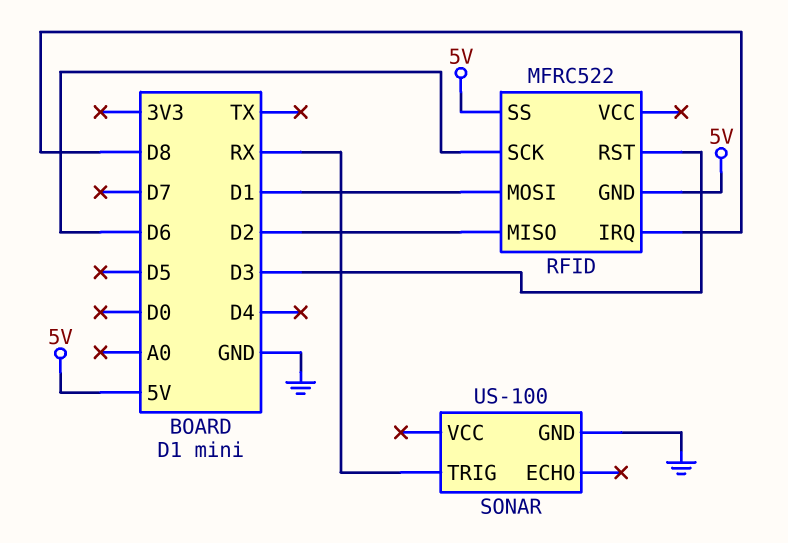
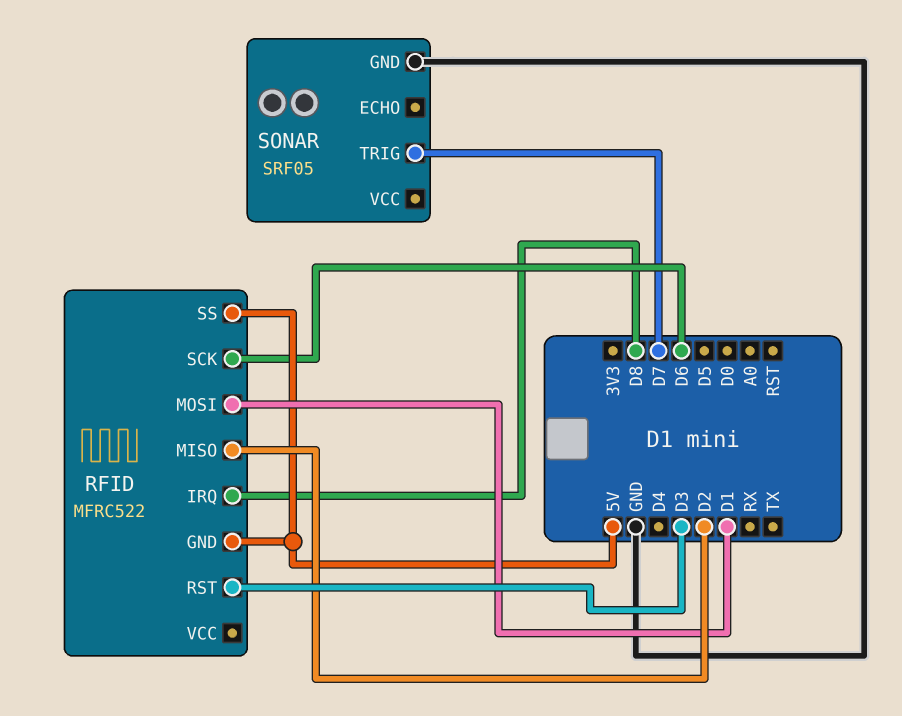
SONAR: US-100 -> SRF05
SONAR pin TRIG: RX -> D7

